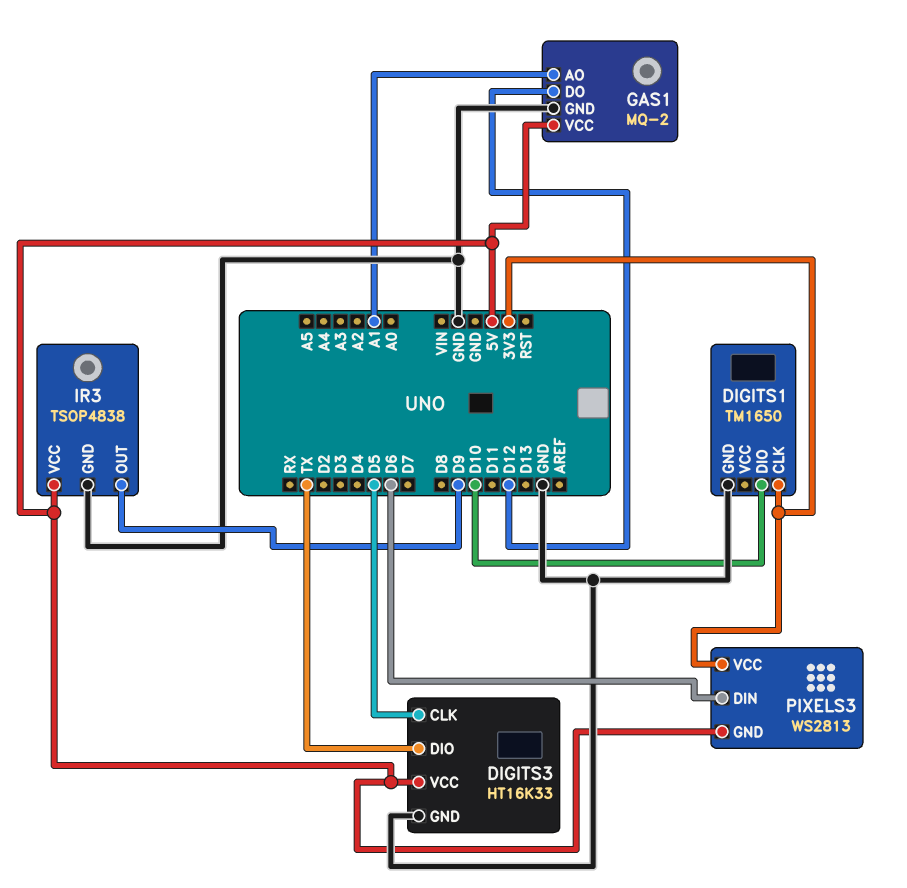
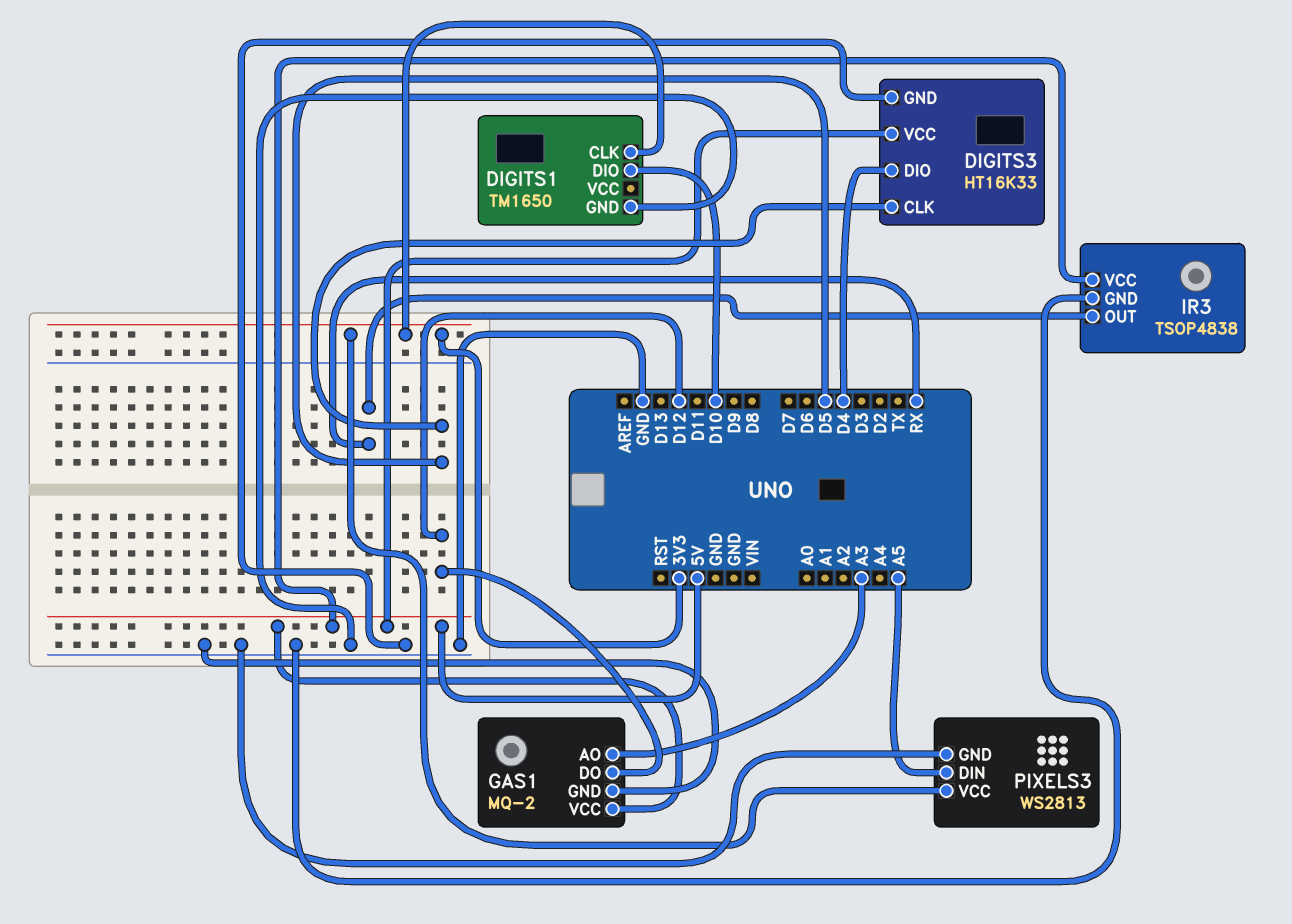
DIGITS3 pin DIO: TX -> D4
GAS1 pin AO: A1 -> A3
IR3 pin OUT: D9 -> RX
PIXELS3 pin DIN: D6 -> A5
PIXELS3 pin GND: 5V -> GND

